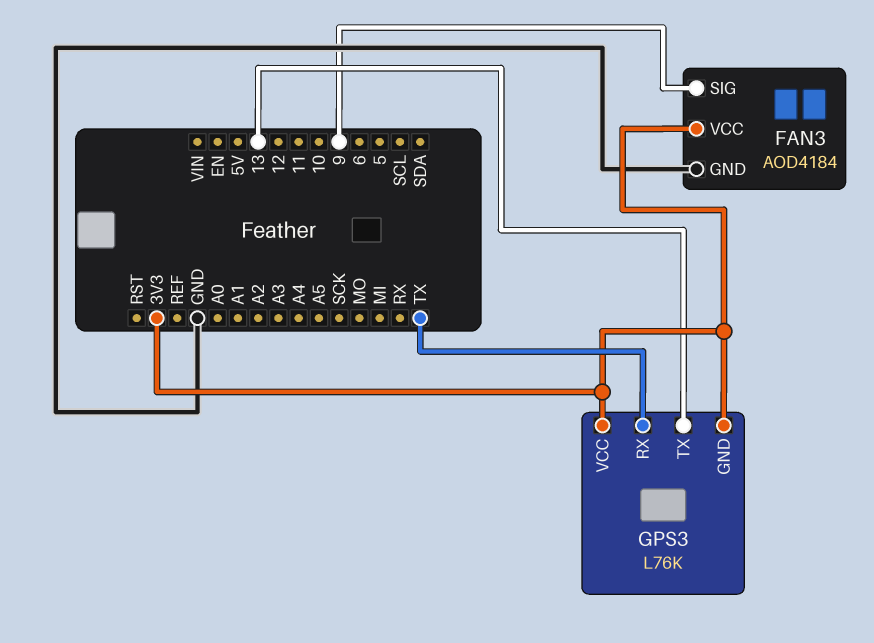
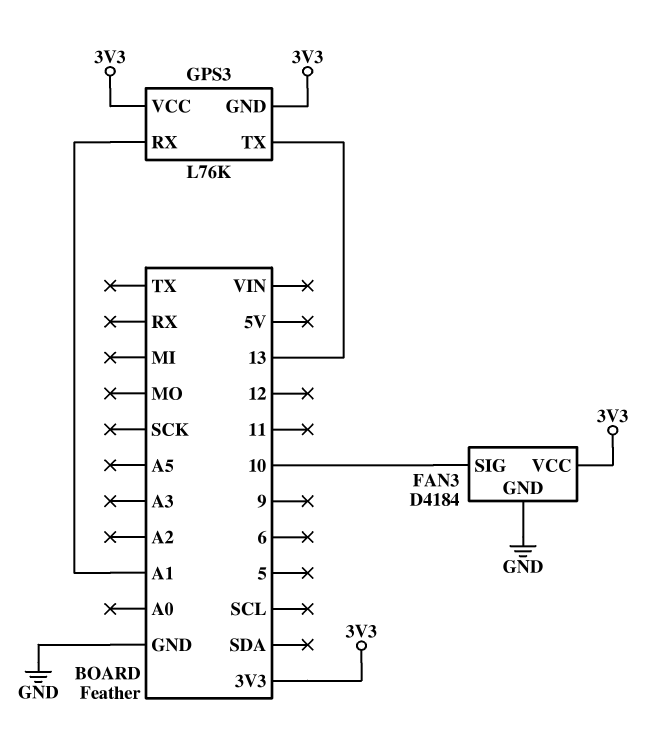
FAN3: AOD4184 -> D4184
FAN3 pin SIG: 9 -> 10
GPS3 pin RX: TX -> A1

